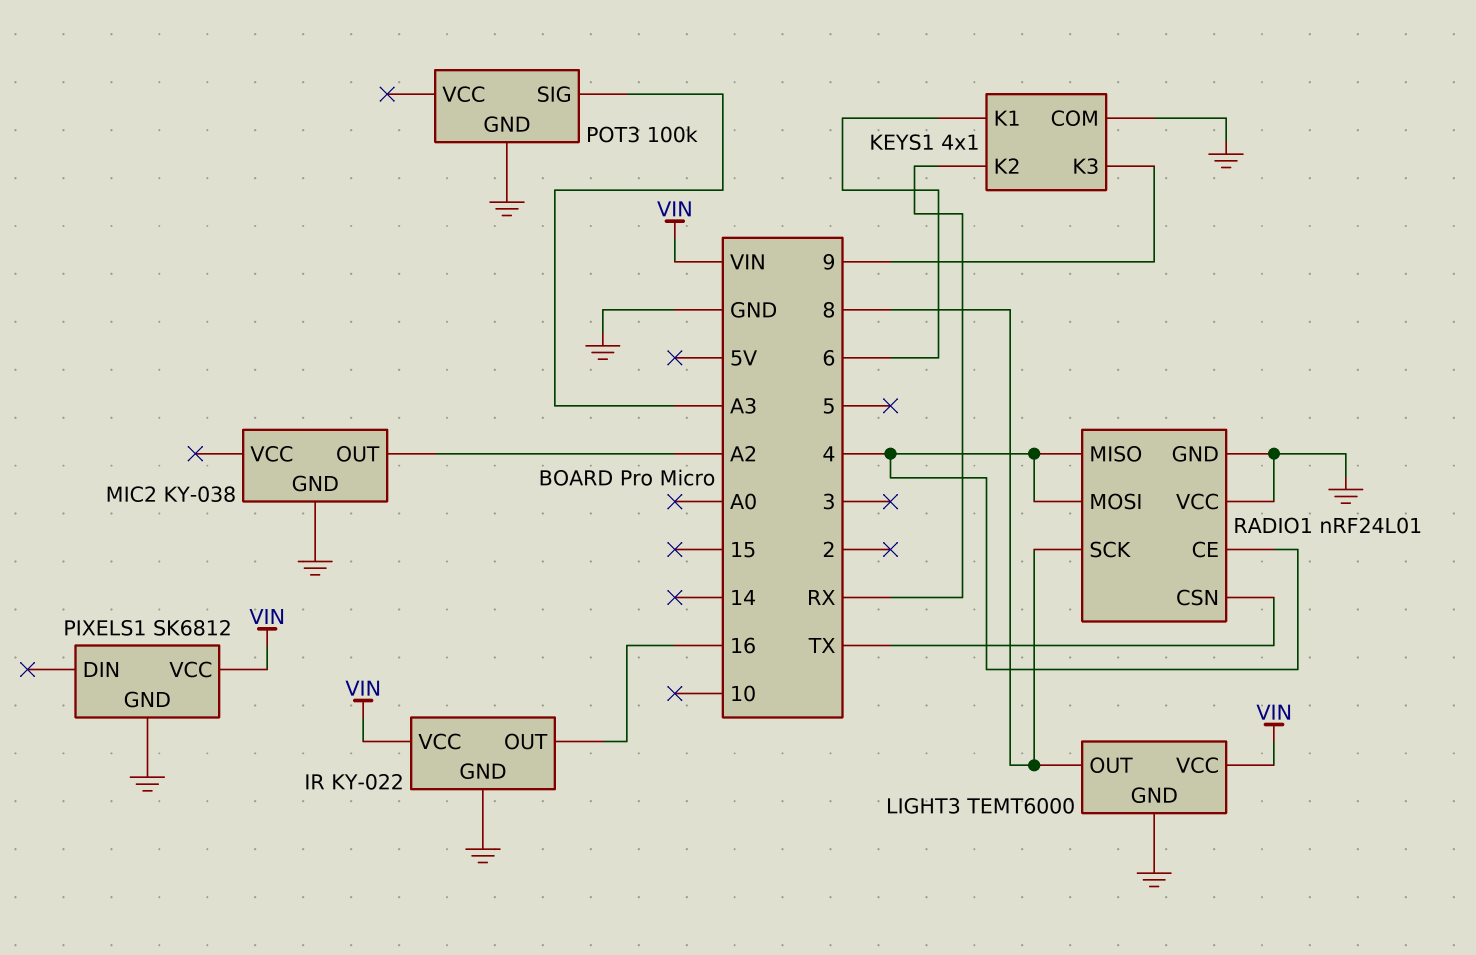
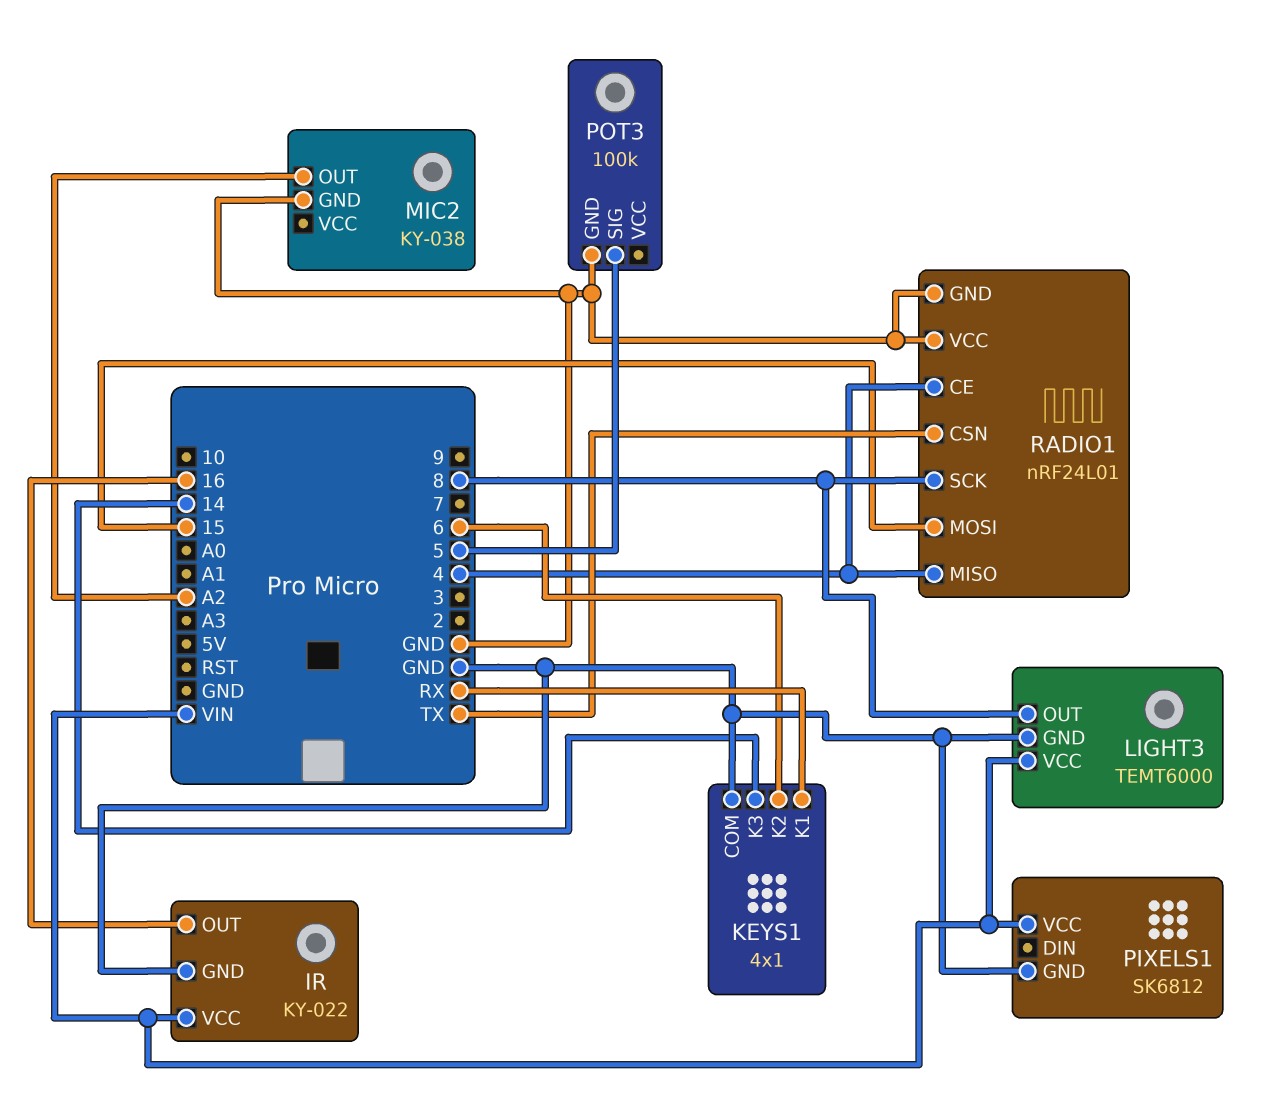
KEYS1 pin K1: 6 -> RX
KEYS1 pin K2: RX -> 6
KEYS1 pin K3: 9 -> 14
POT3 pin SIG: A3 -> 5
RADIO1 pin MOSI: 4 -> 15

